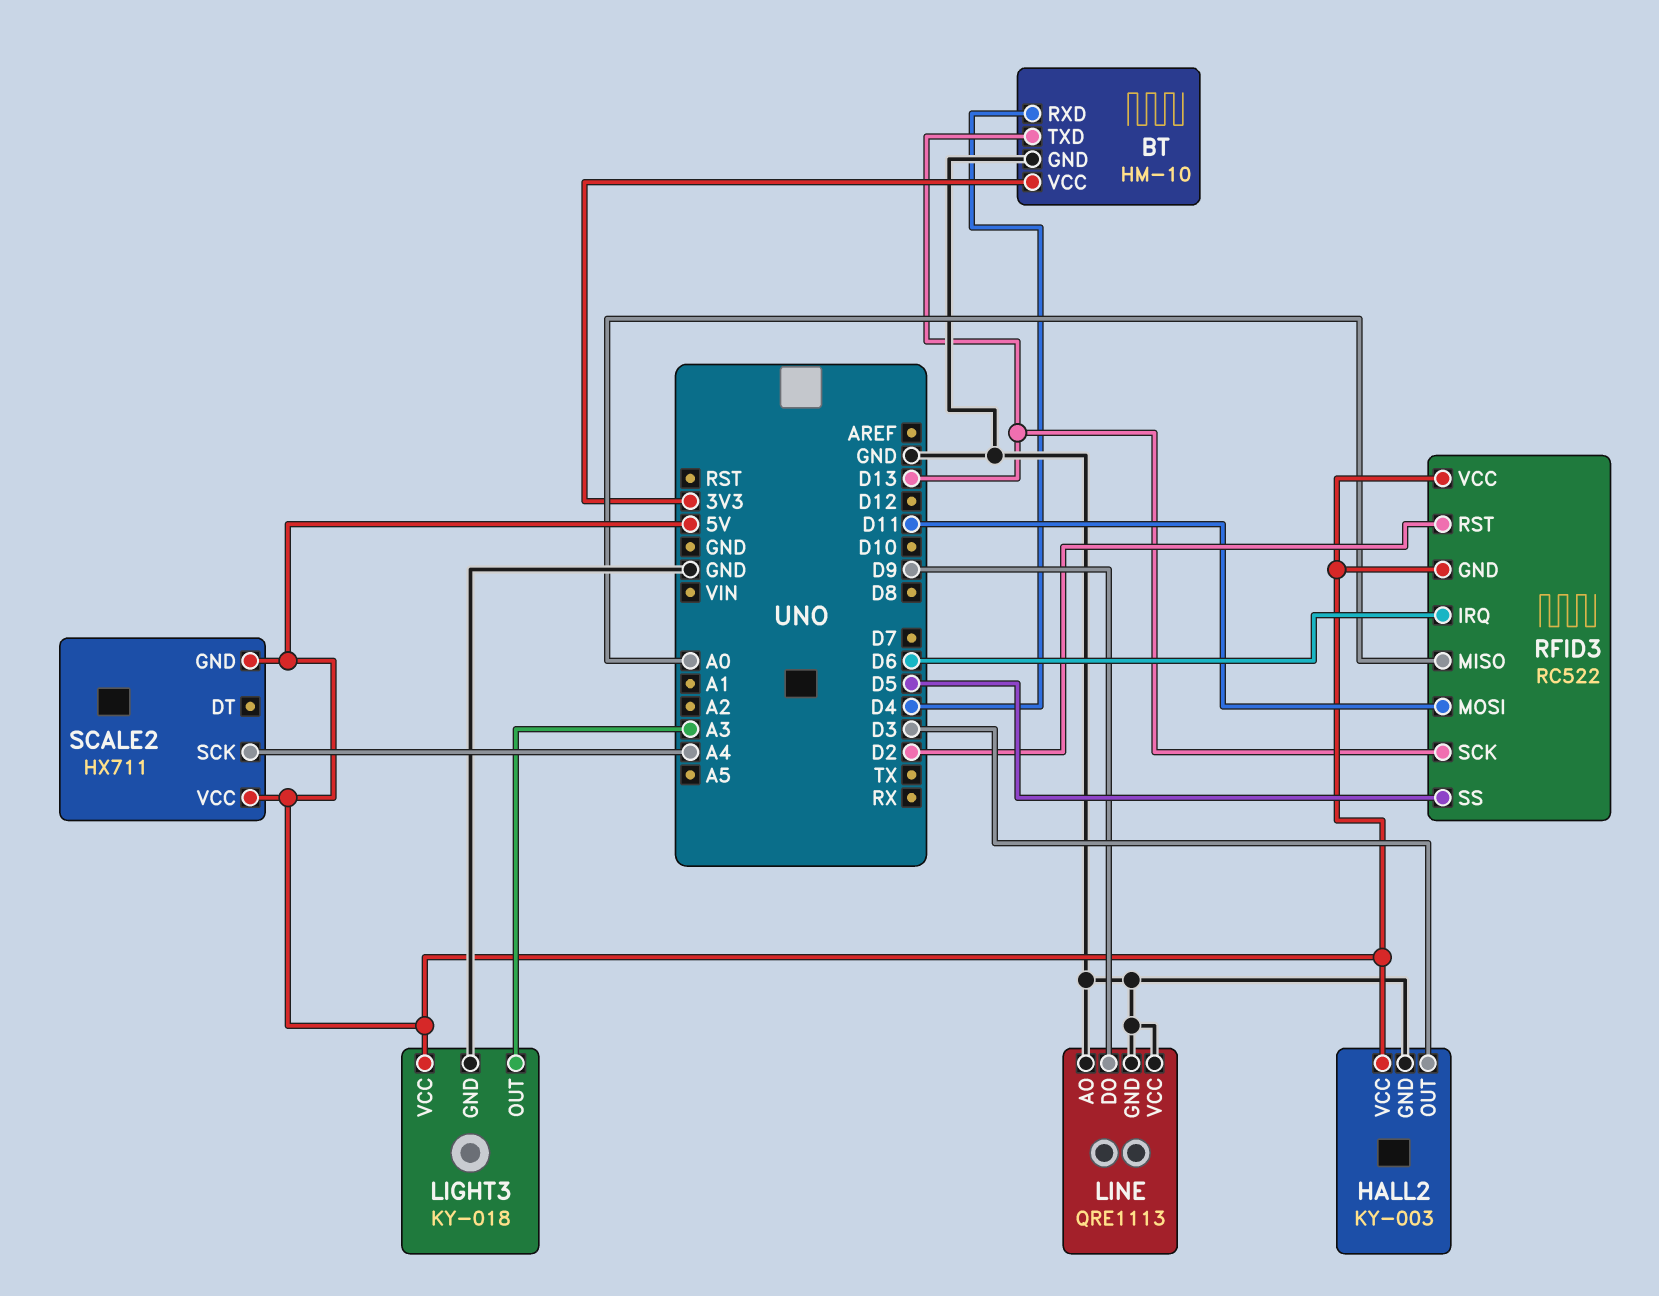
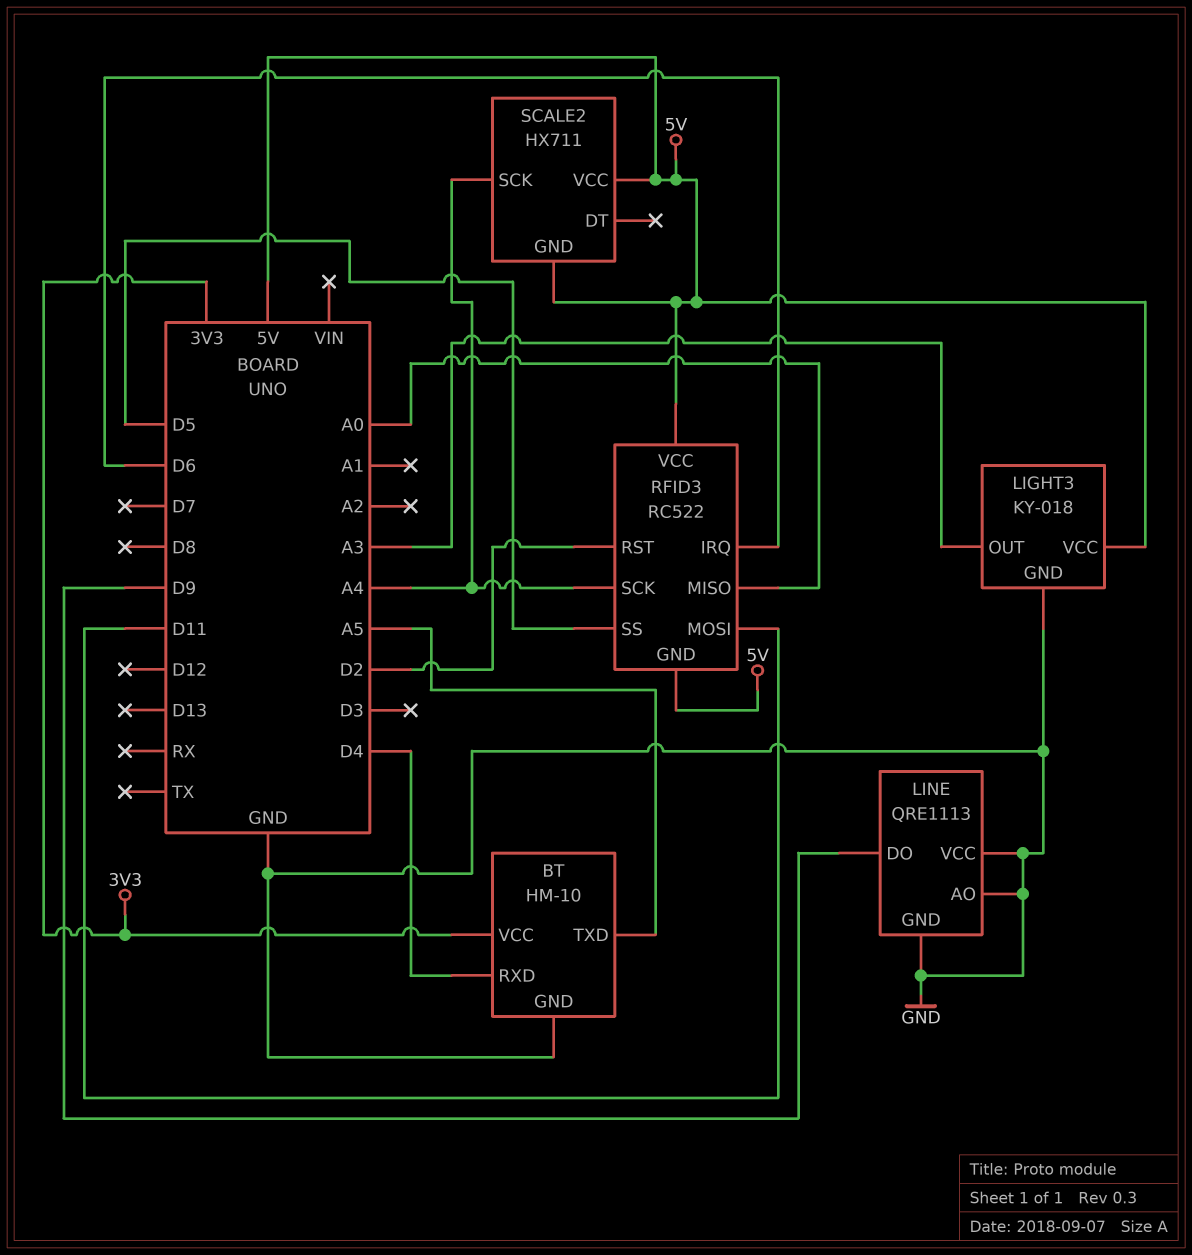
BT pin TXD: D13 -> A5
HALL2: KY-003 -> none
HALL2 pin GND: GND -> none
HALL2 pin OUT: D3 -> none
HALL2 pin VCC: 5V -> none
RFID3 pin SCK: D13 -> A4

